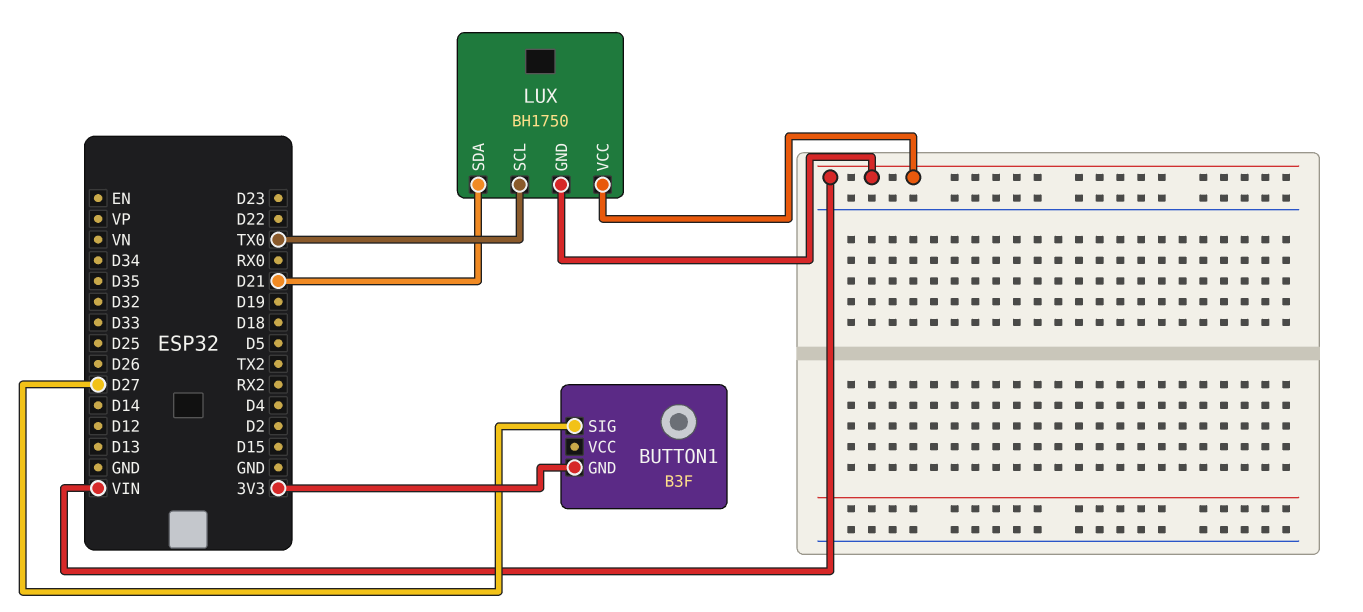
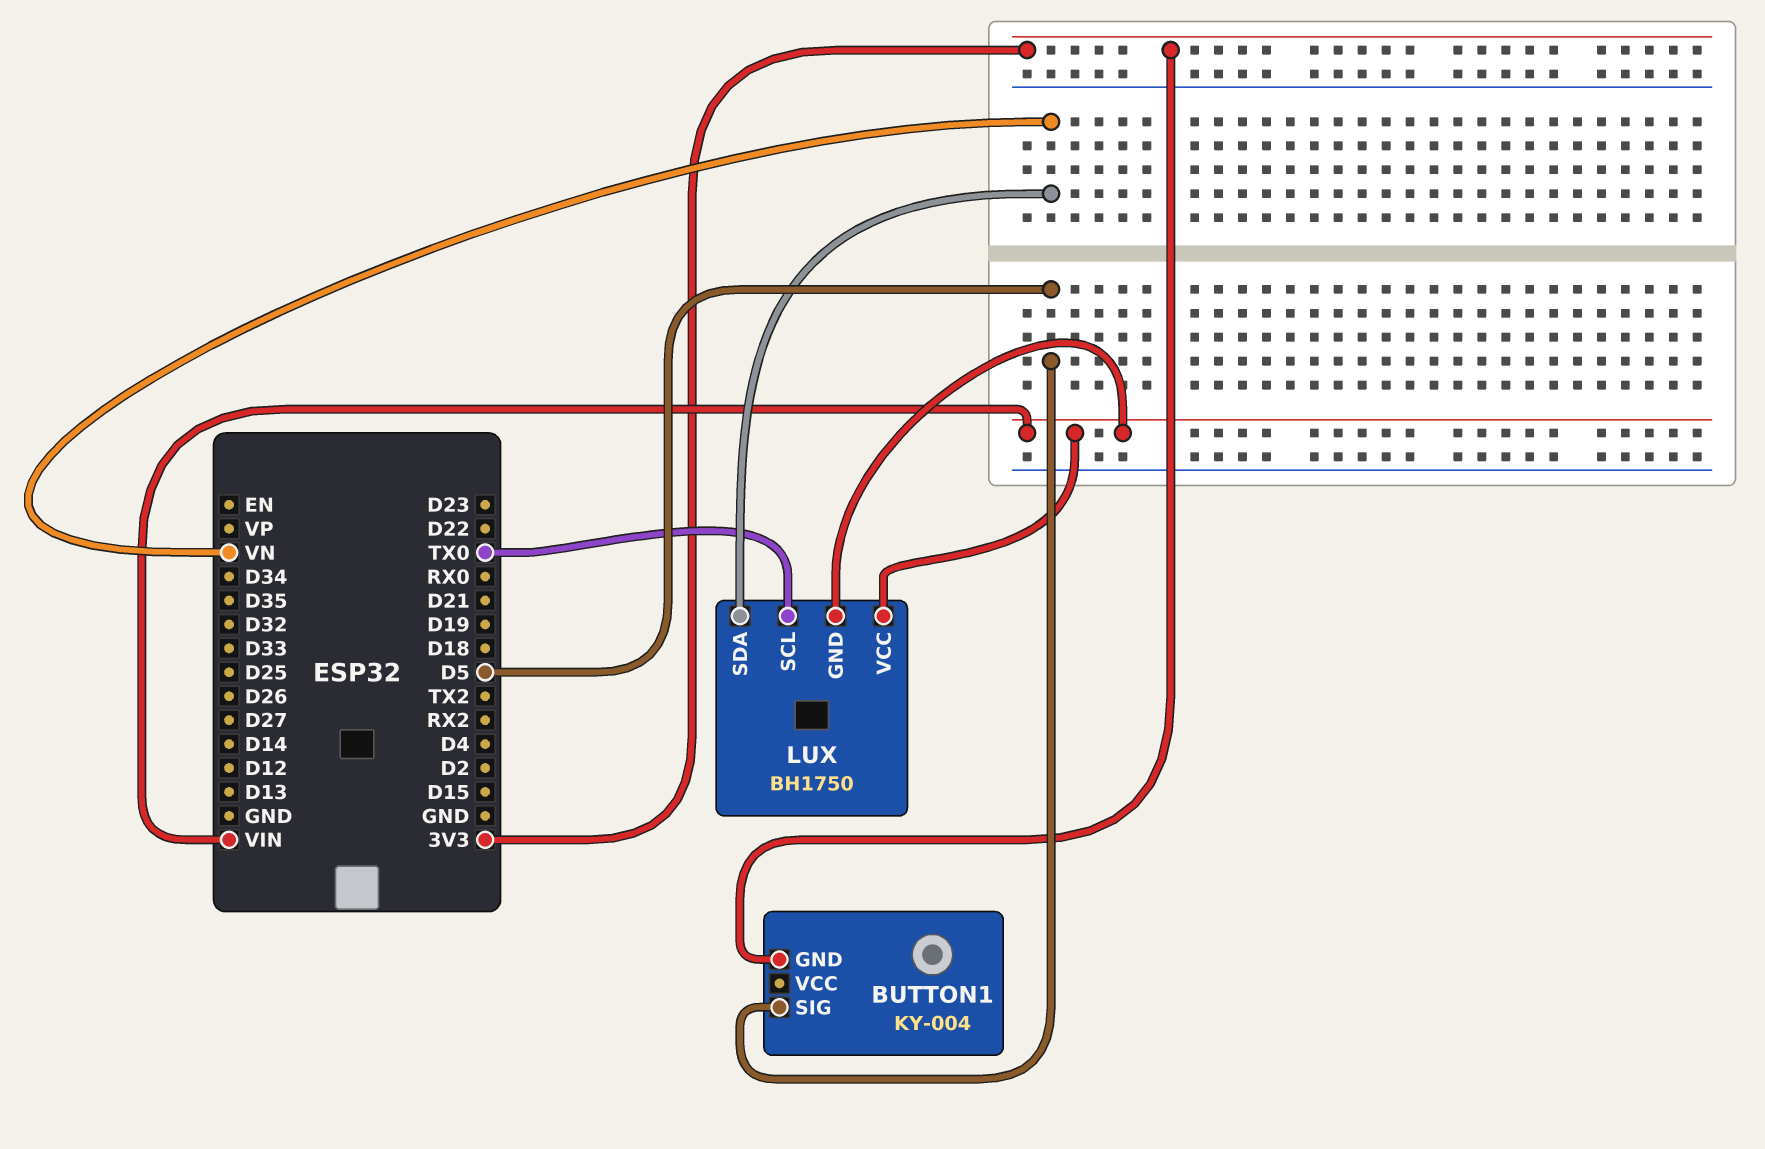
BUTTON1: B3F -> KY-004
BUTTON1 pin SIG: D27 -> D5
LUX pin SDA: D21 -> VN

